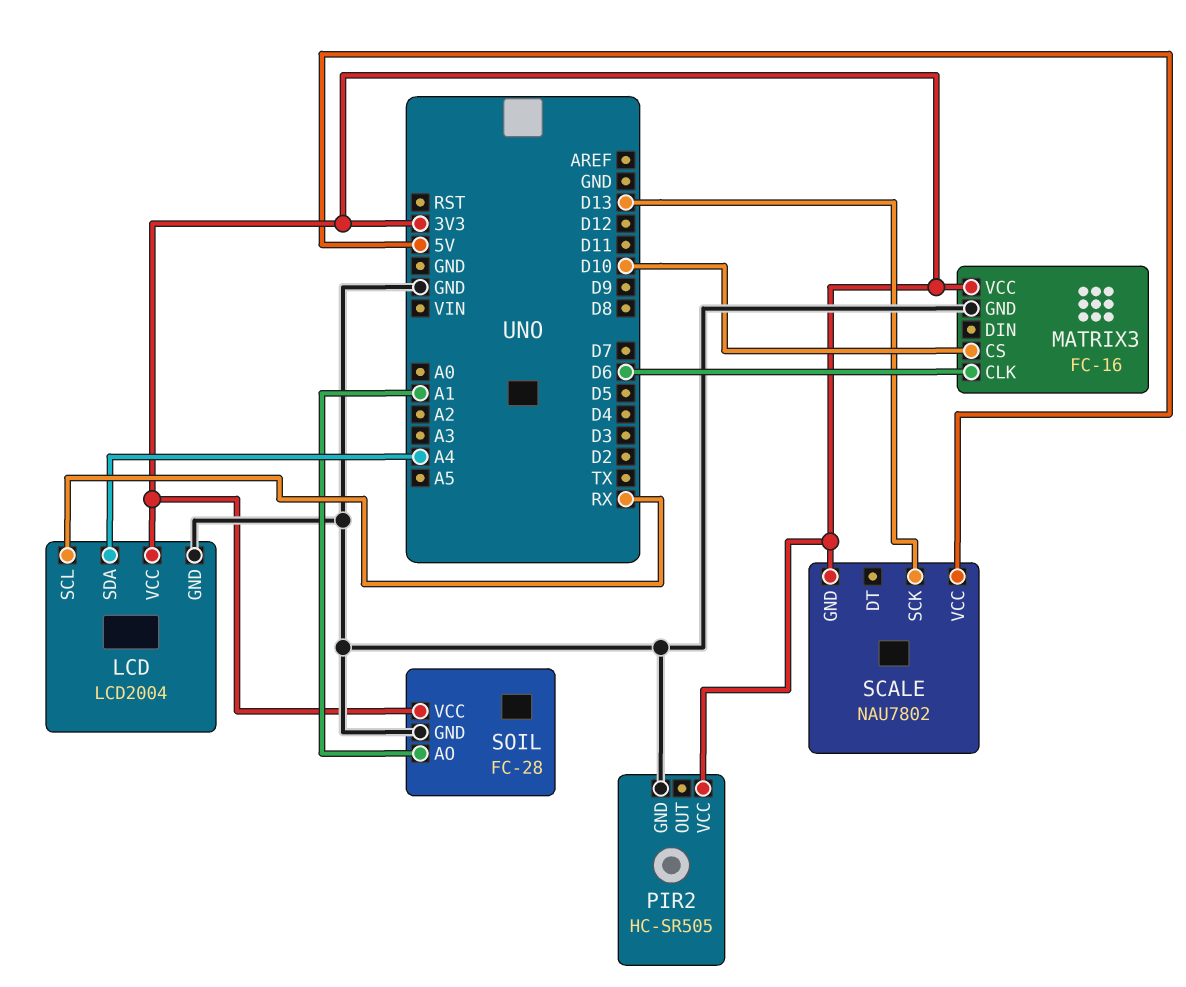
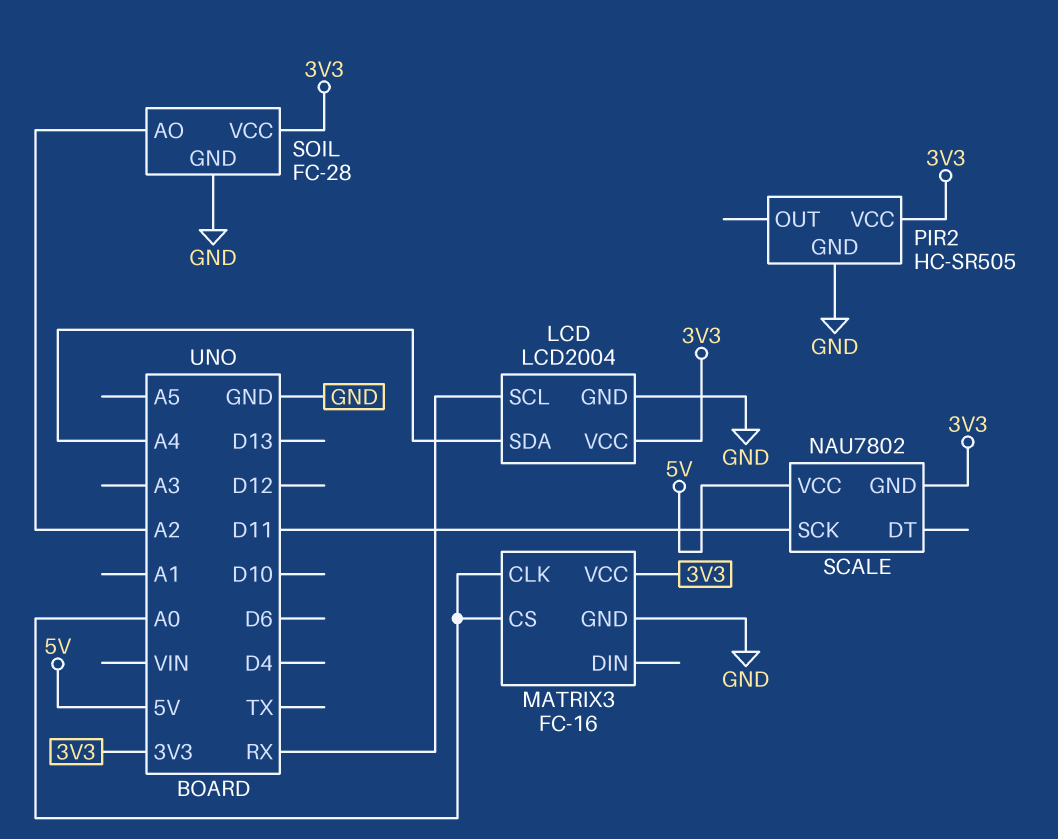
MATRIX3 pin CLK: D6 -> A0
MATRIX3 pin CS: D10 -> A0
SCALE pin SCK: D13 -> D11
SOIL pin AO: A1 -> A2

